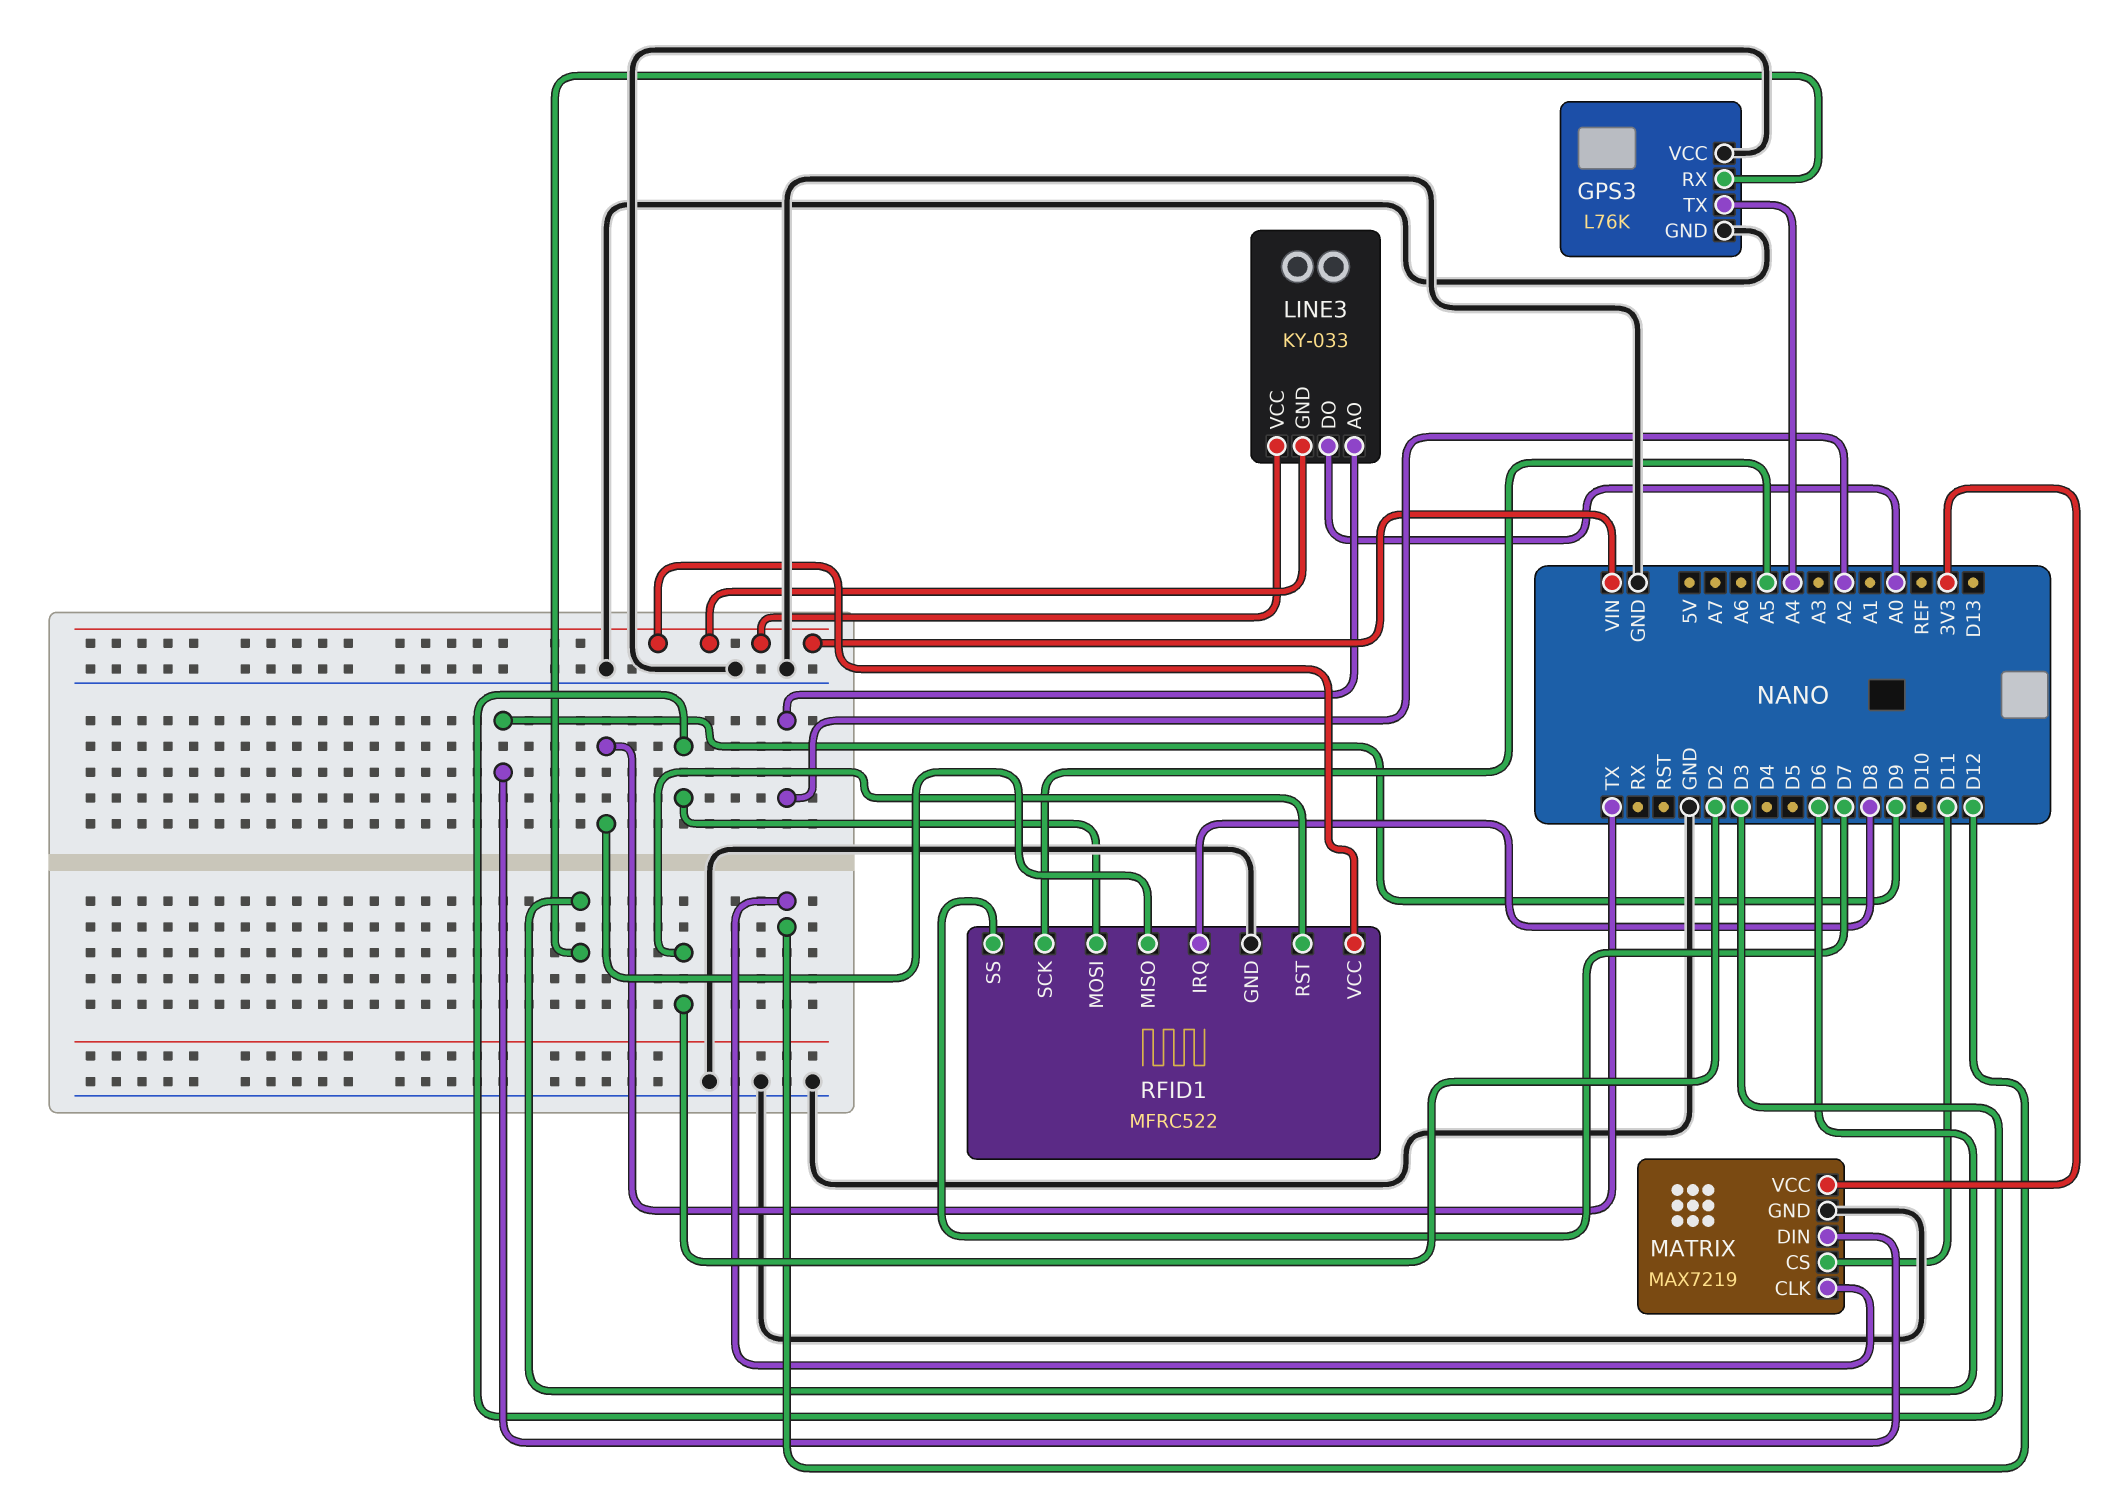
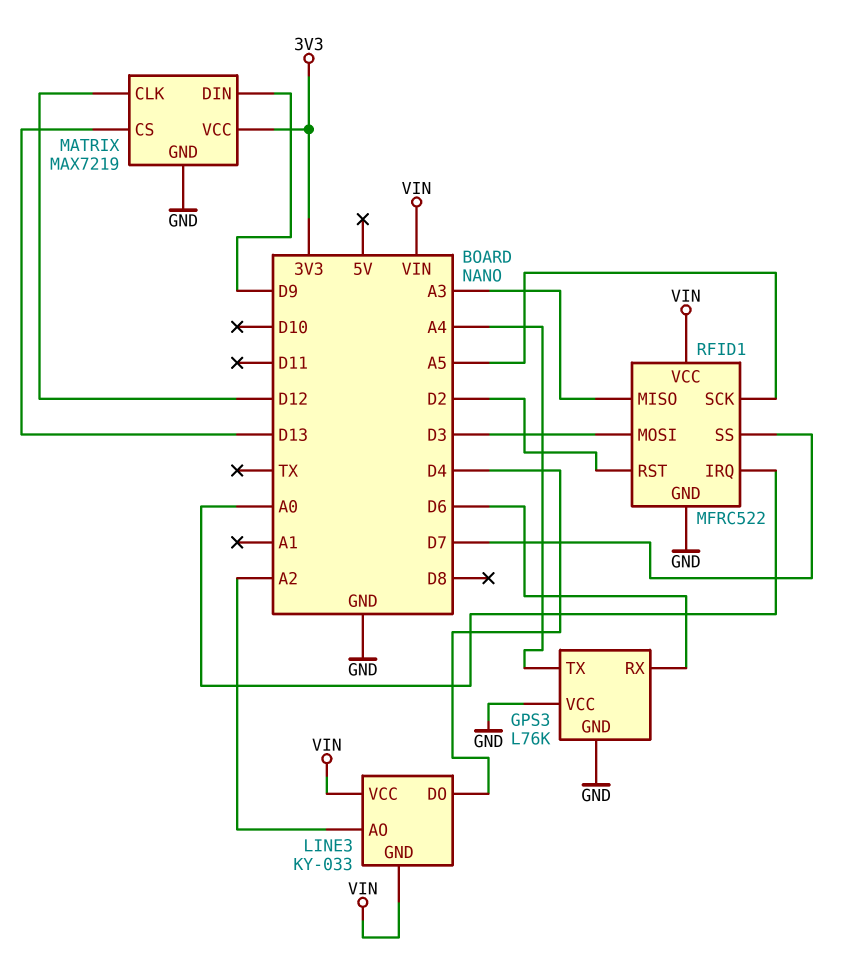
LINE3 pin DO: A0 -> D4
MATRIX pin CS: D11 -> D13
RFID1 pin IRQ: D8 -> A0
RFID1 pin MISO: TX -> A3

